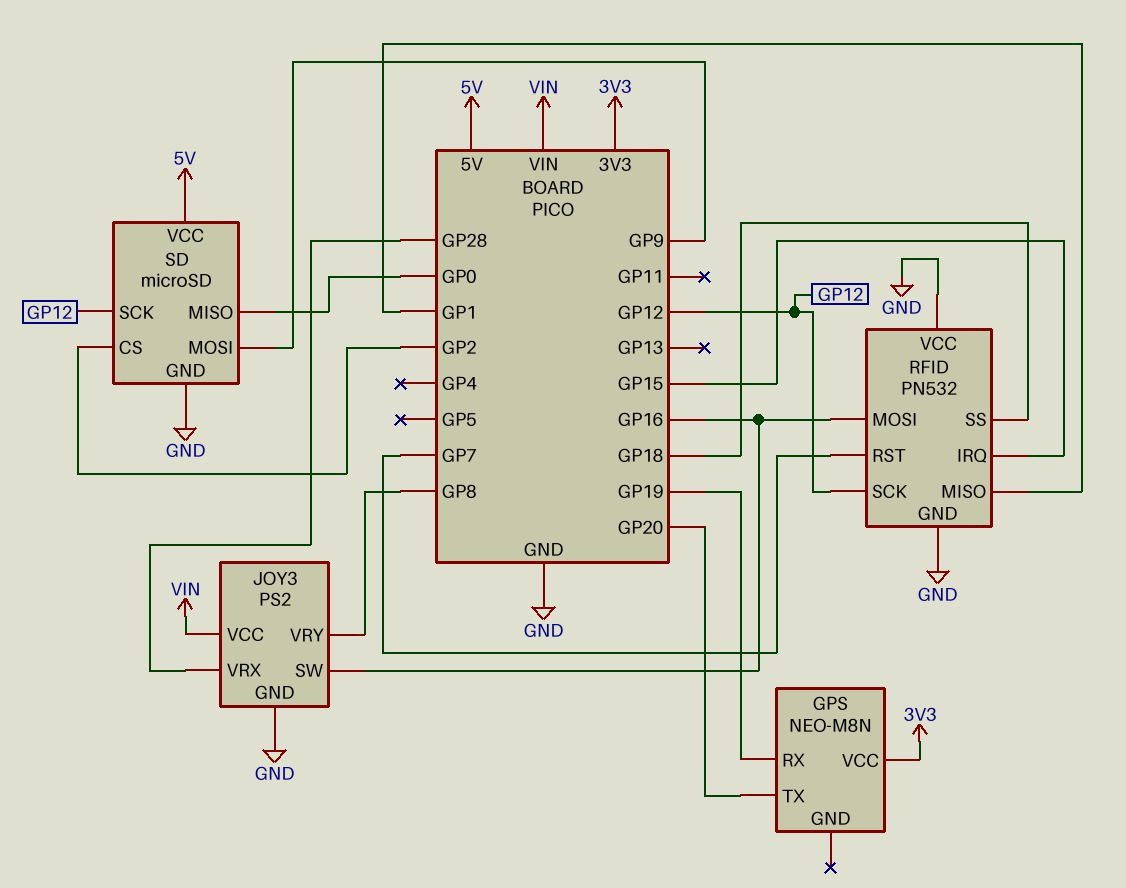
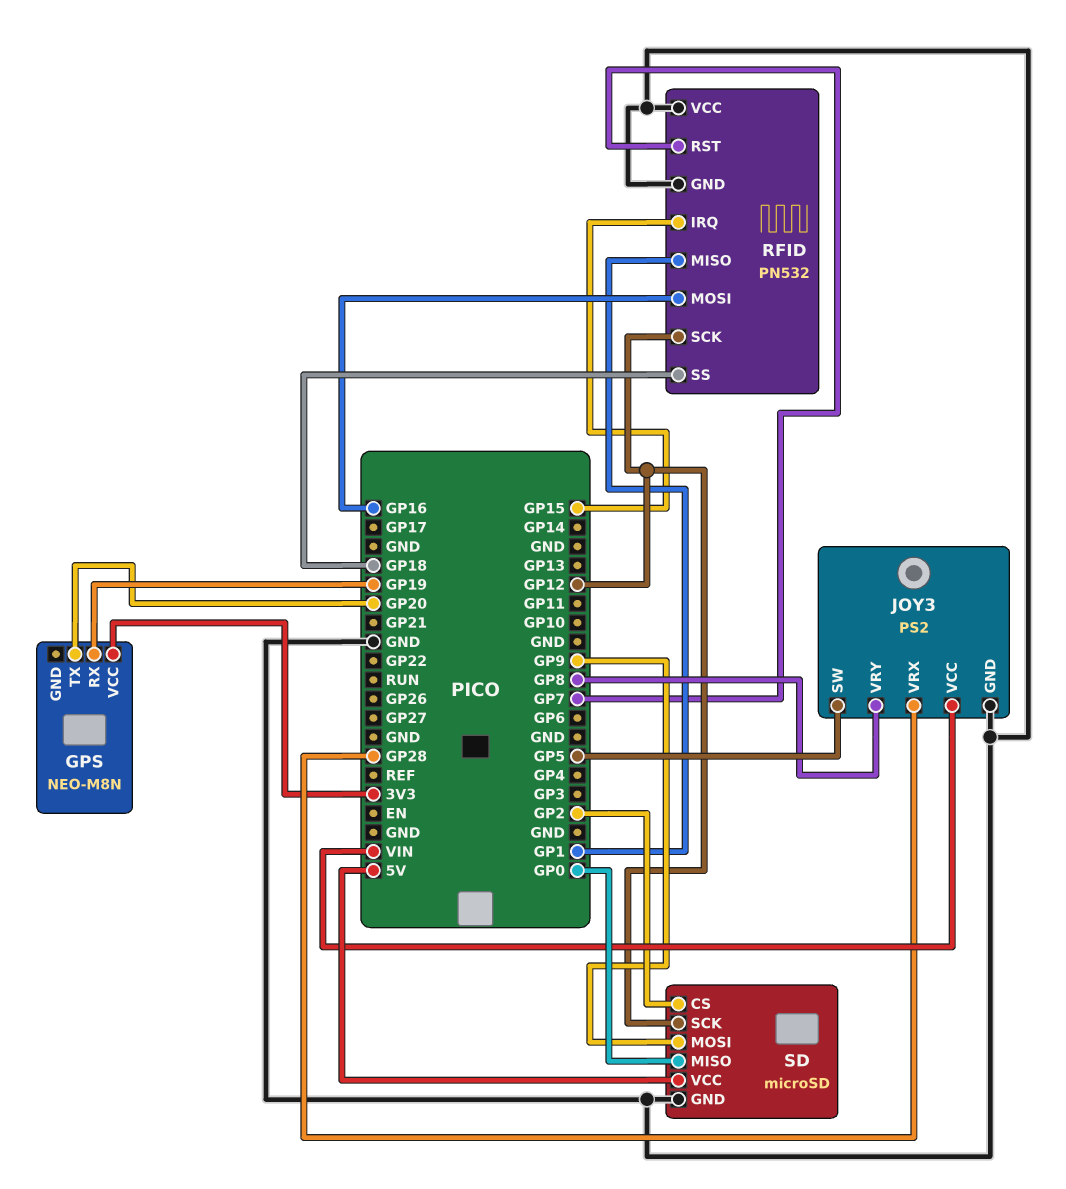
JOY3 pin SW: GP16 -> GP5

